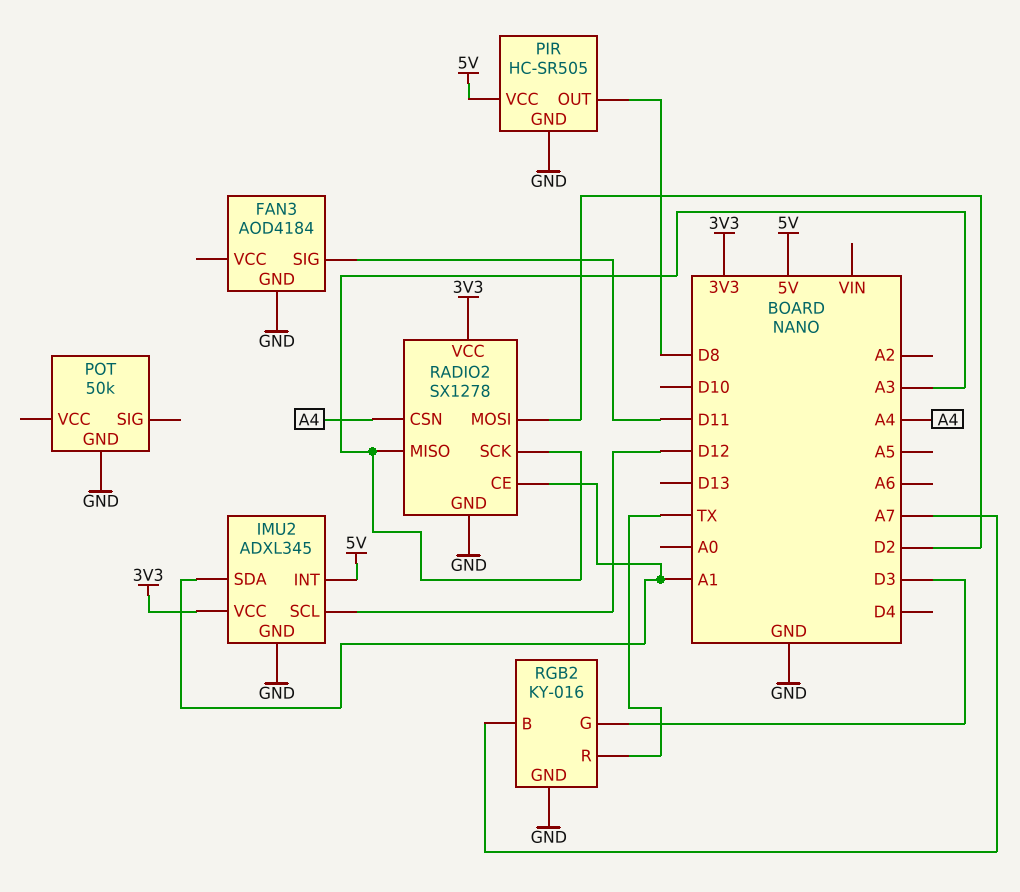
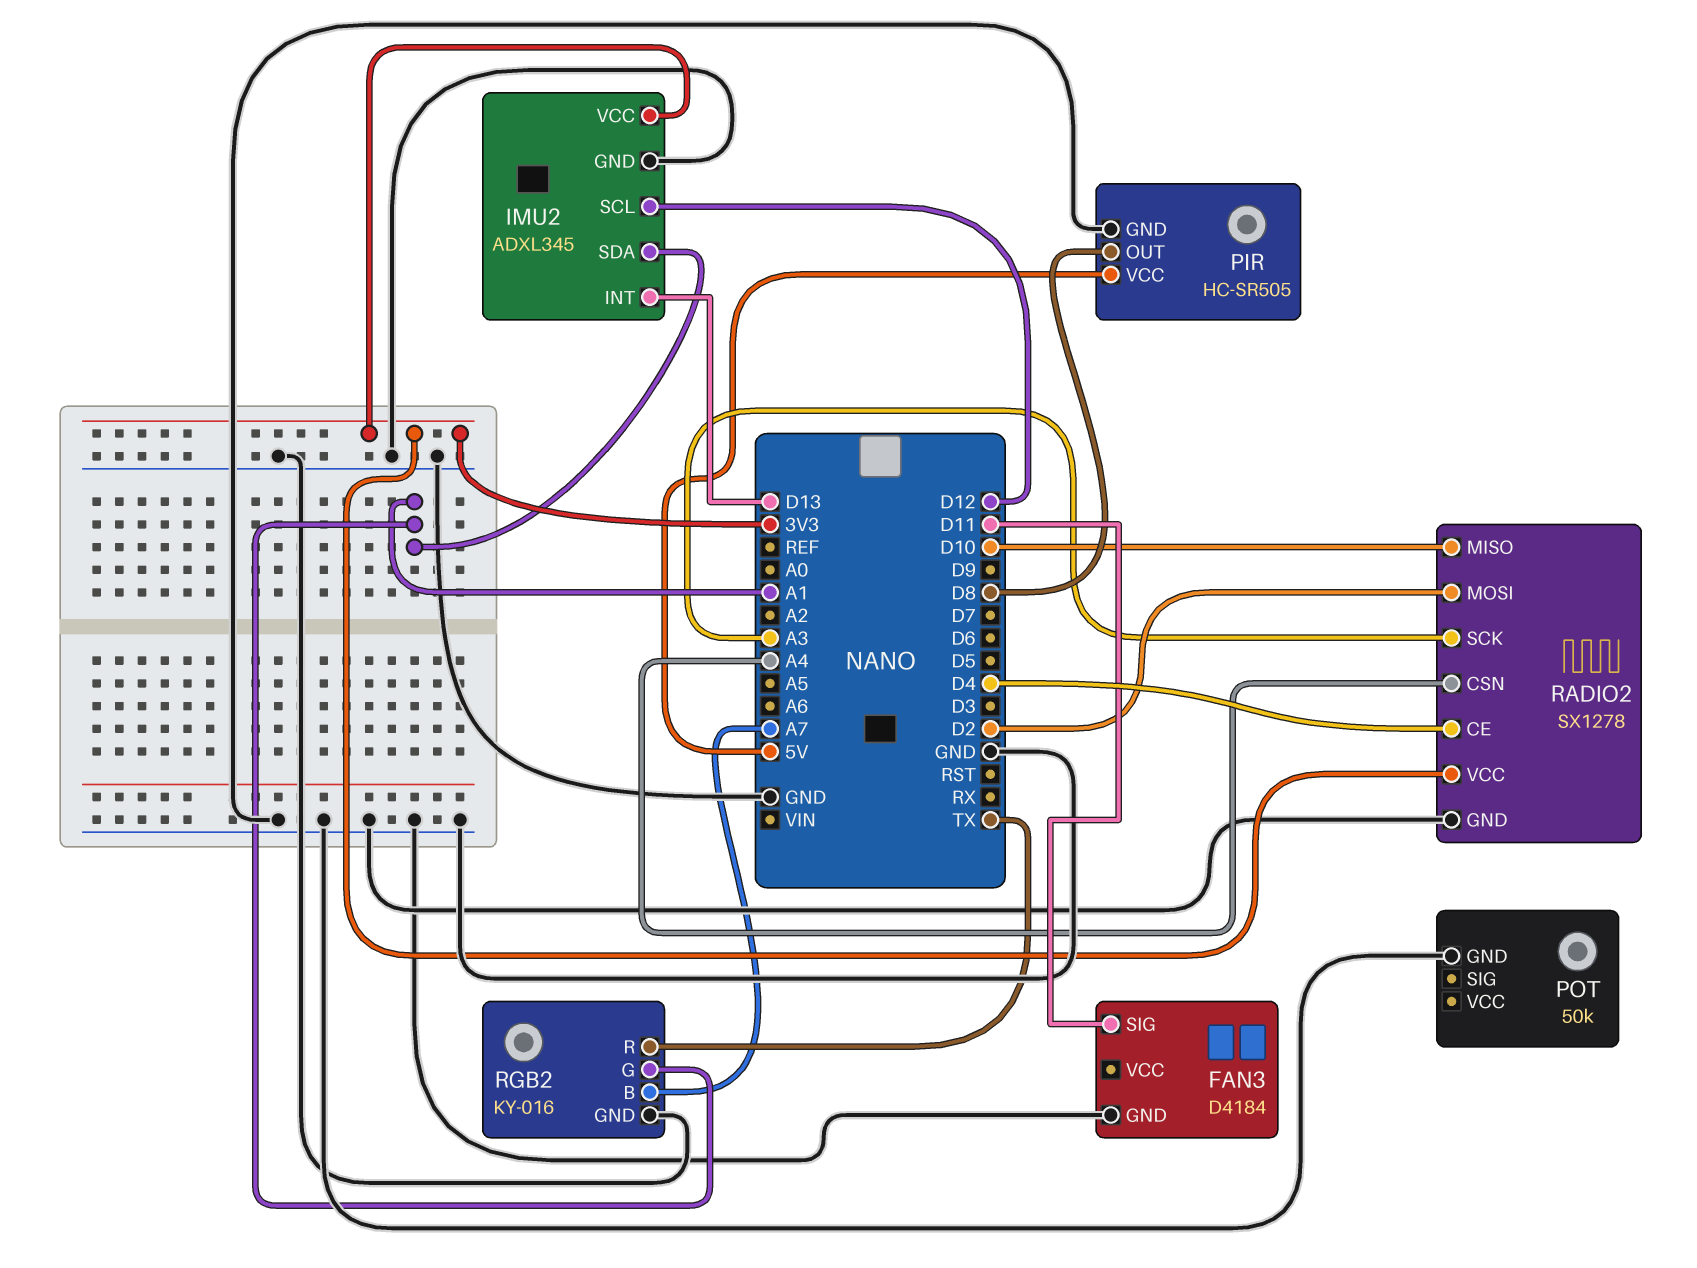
FAN3: AOD4184 -> D4184
IMU2 pin INT: 5V -> D13
RADIO2 pin CE: A1 -> D4
RADIO2 pin MISO: A3 -> D10
RGB2 pin G: D3 -> A1

